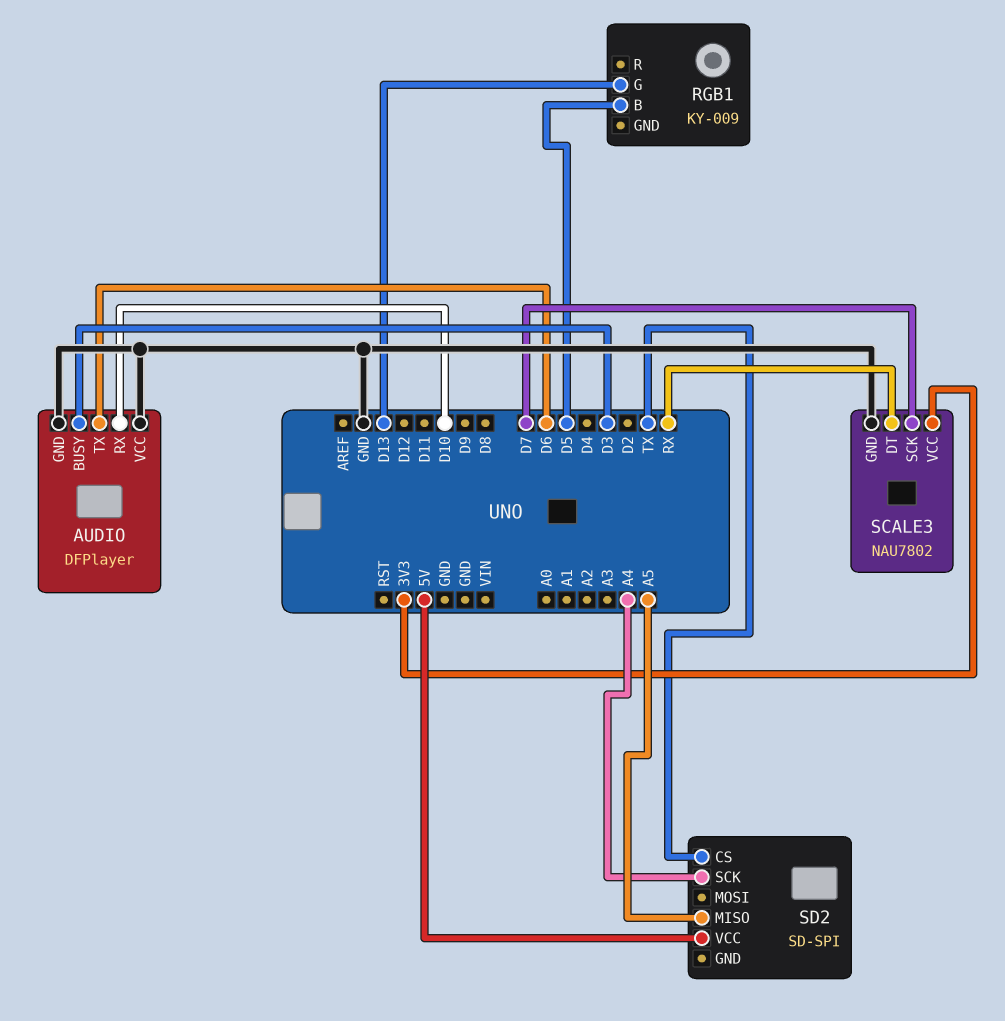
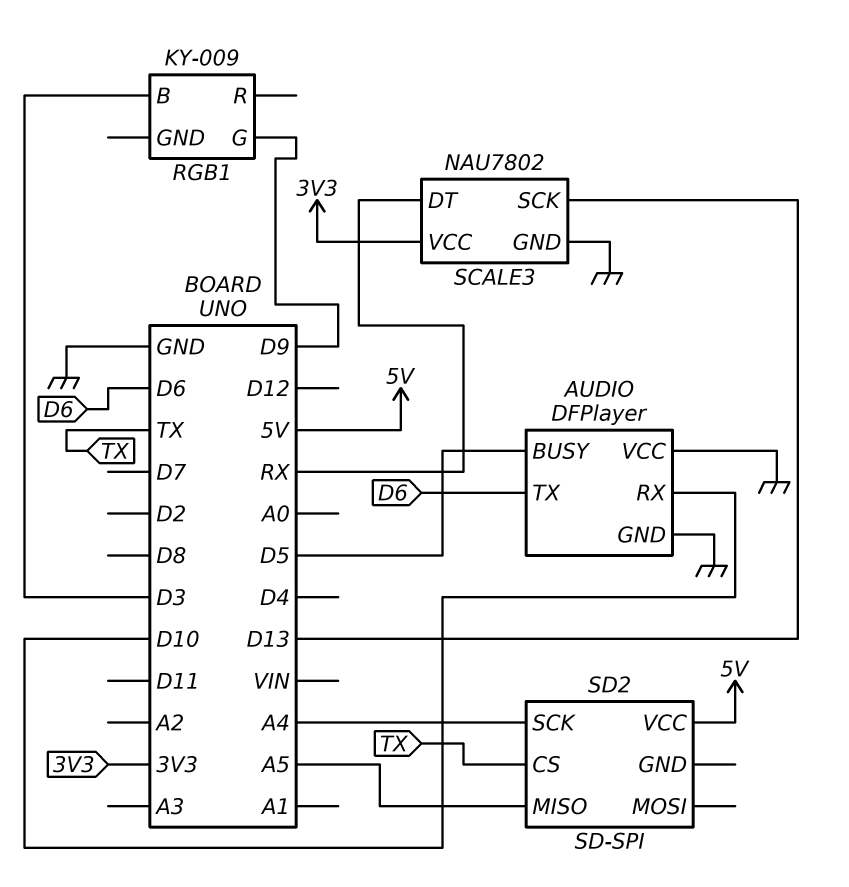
AUDIO pin BUSY: D3 -> D5
RGB1 pin B: D5 -> D3
RGB1 pin G: D13 -> D9
SCALE3 pin SCK: D7 -> D13

